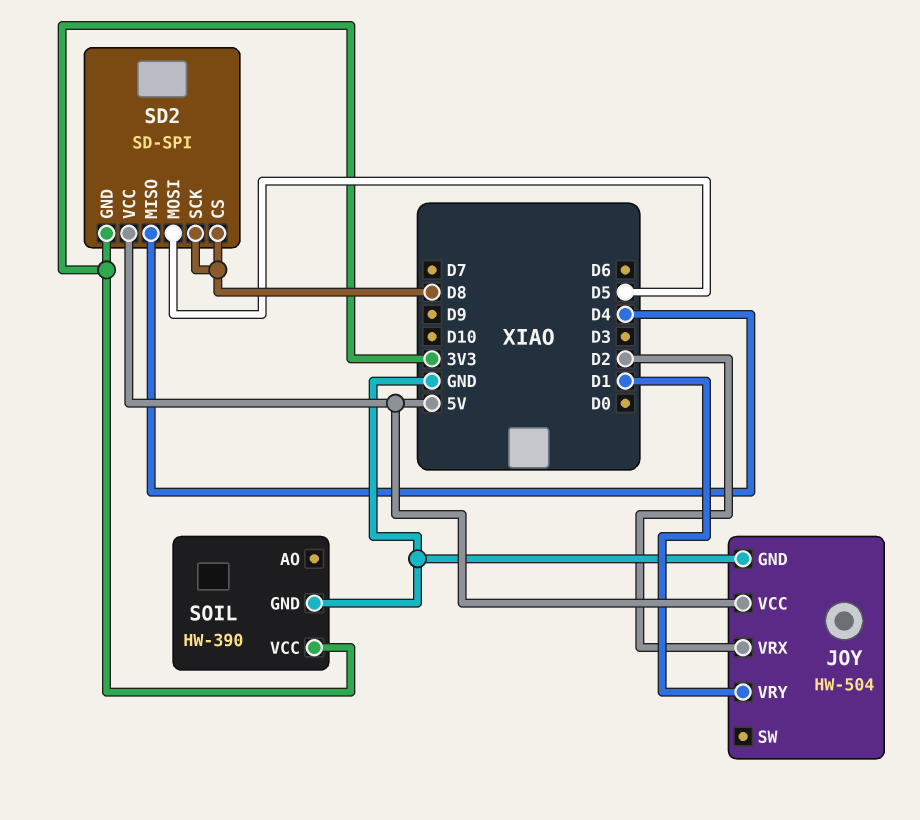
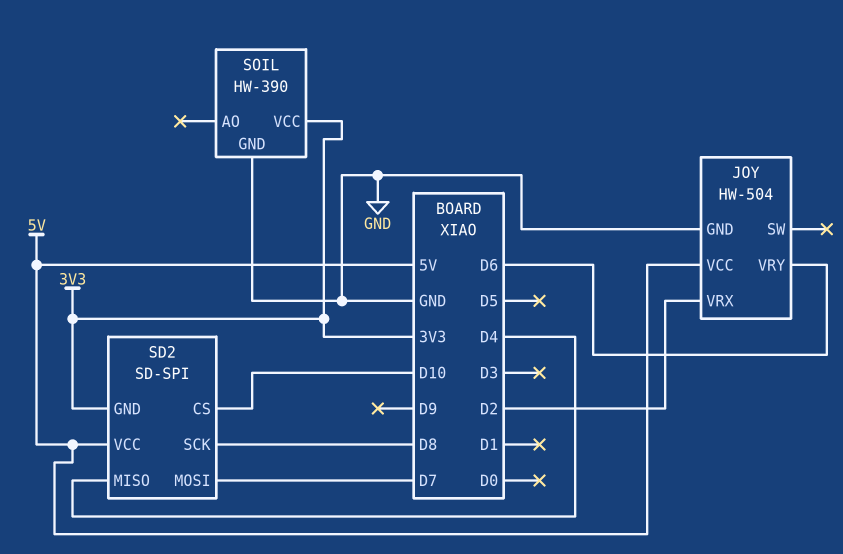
JOY pin VRY: D1 -> D6
SD2 pin CS: D8 -> D10
SD2 pin MOSI: D5 -> D7

